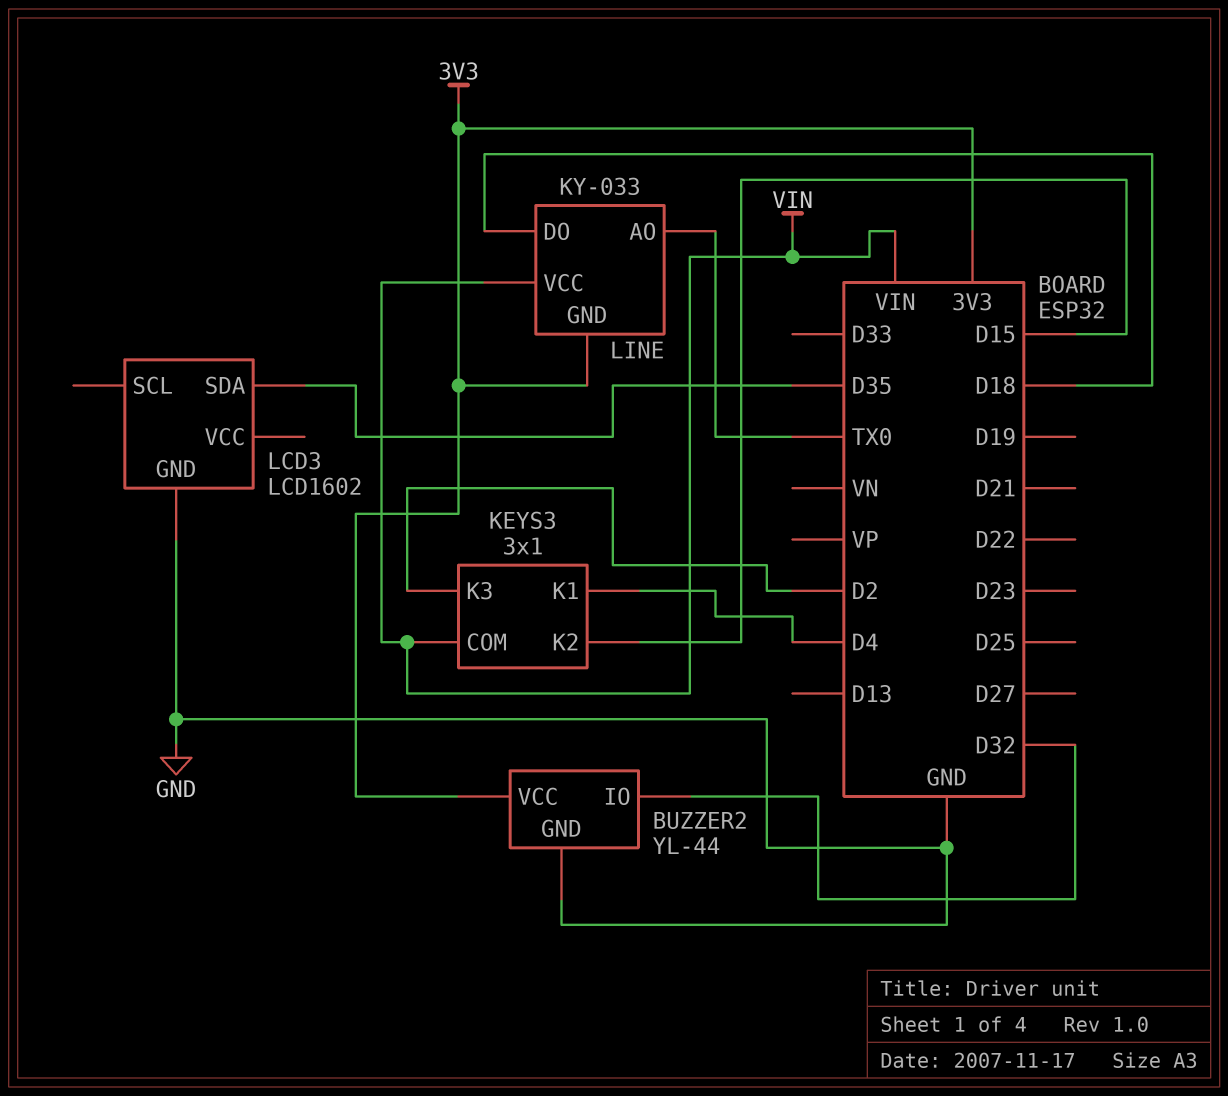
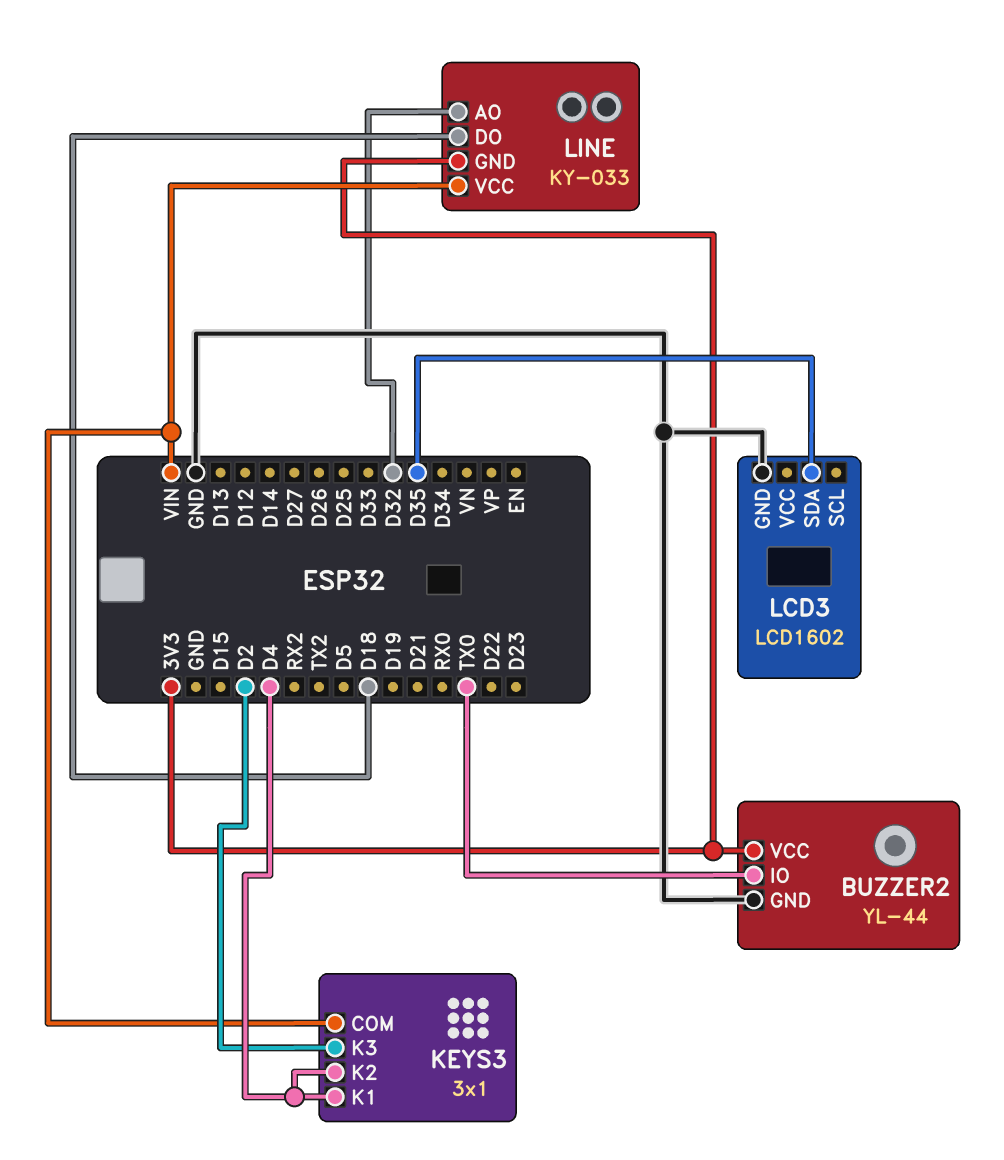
BUZZER2 pin IO: D32 -> TX0
KEYS3 pin K2: D15 -> D4
LINE pin AO: TX0 -> D32

